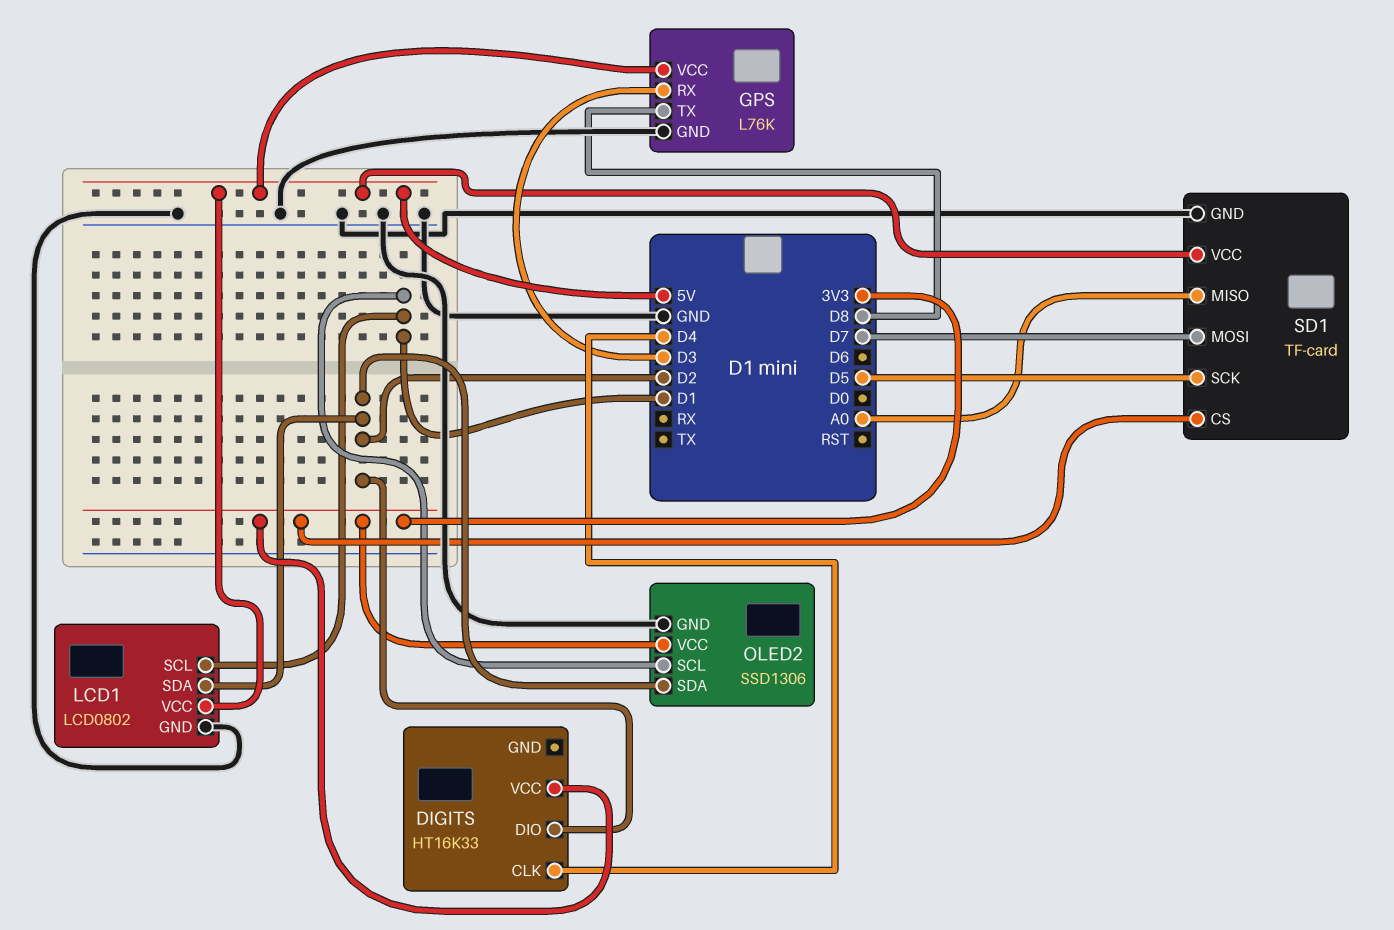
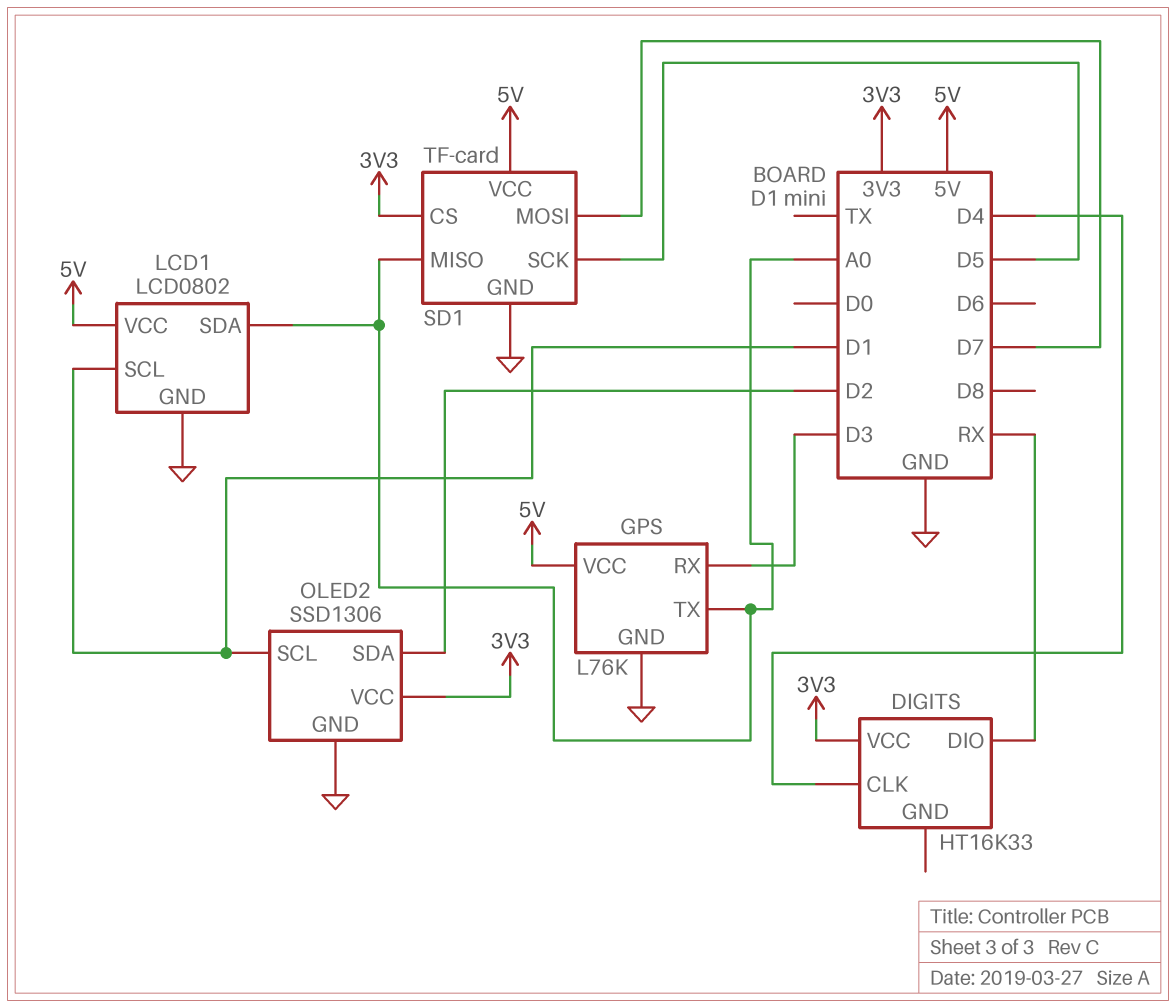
DIGITS pin DIO: D2 -> RX
GPS pin TX: D8 -> A0
LCD1 pin SDA: D2 -> A0

